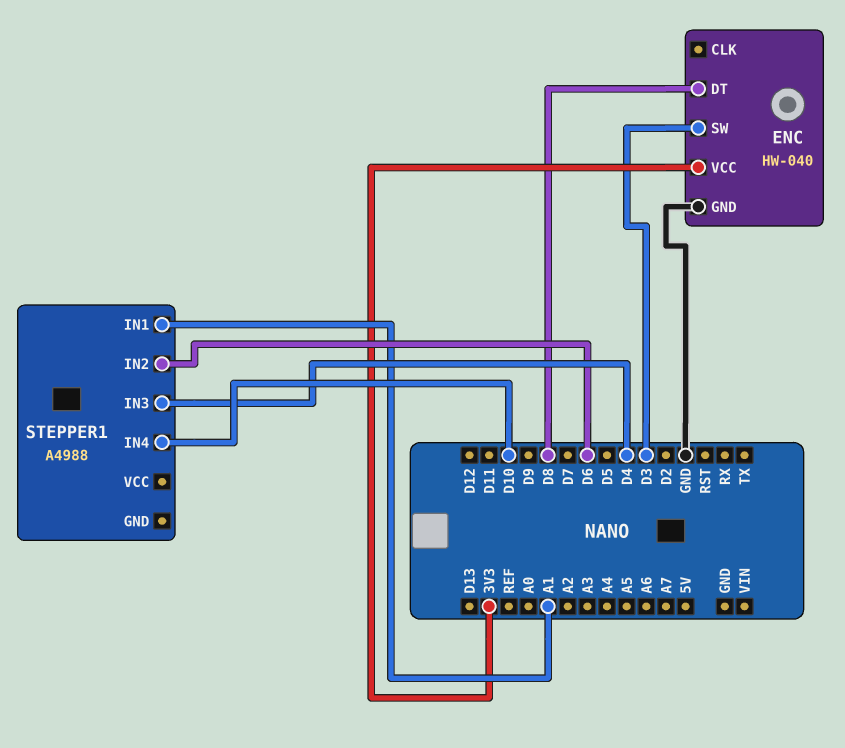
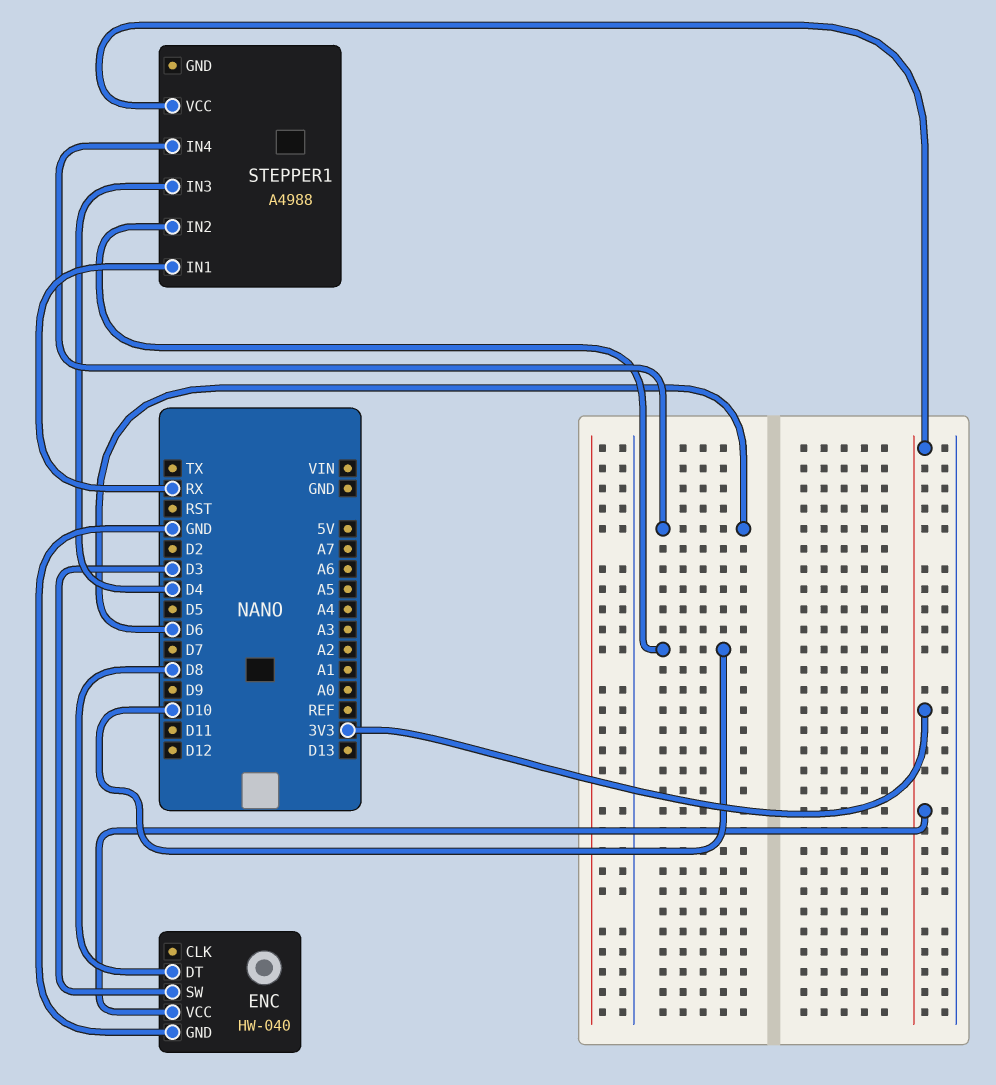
STEPPER1 pin IN1: A1 -> RX
STEPPER1 pin IN2: D6 -> D10
STEPPER1 pin IN4: D10 -> D6
STEPPER1 pin VCC: none -> 3V3

